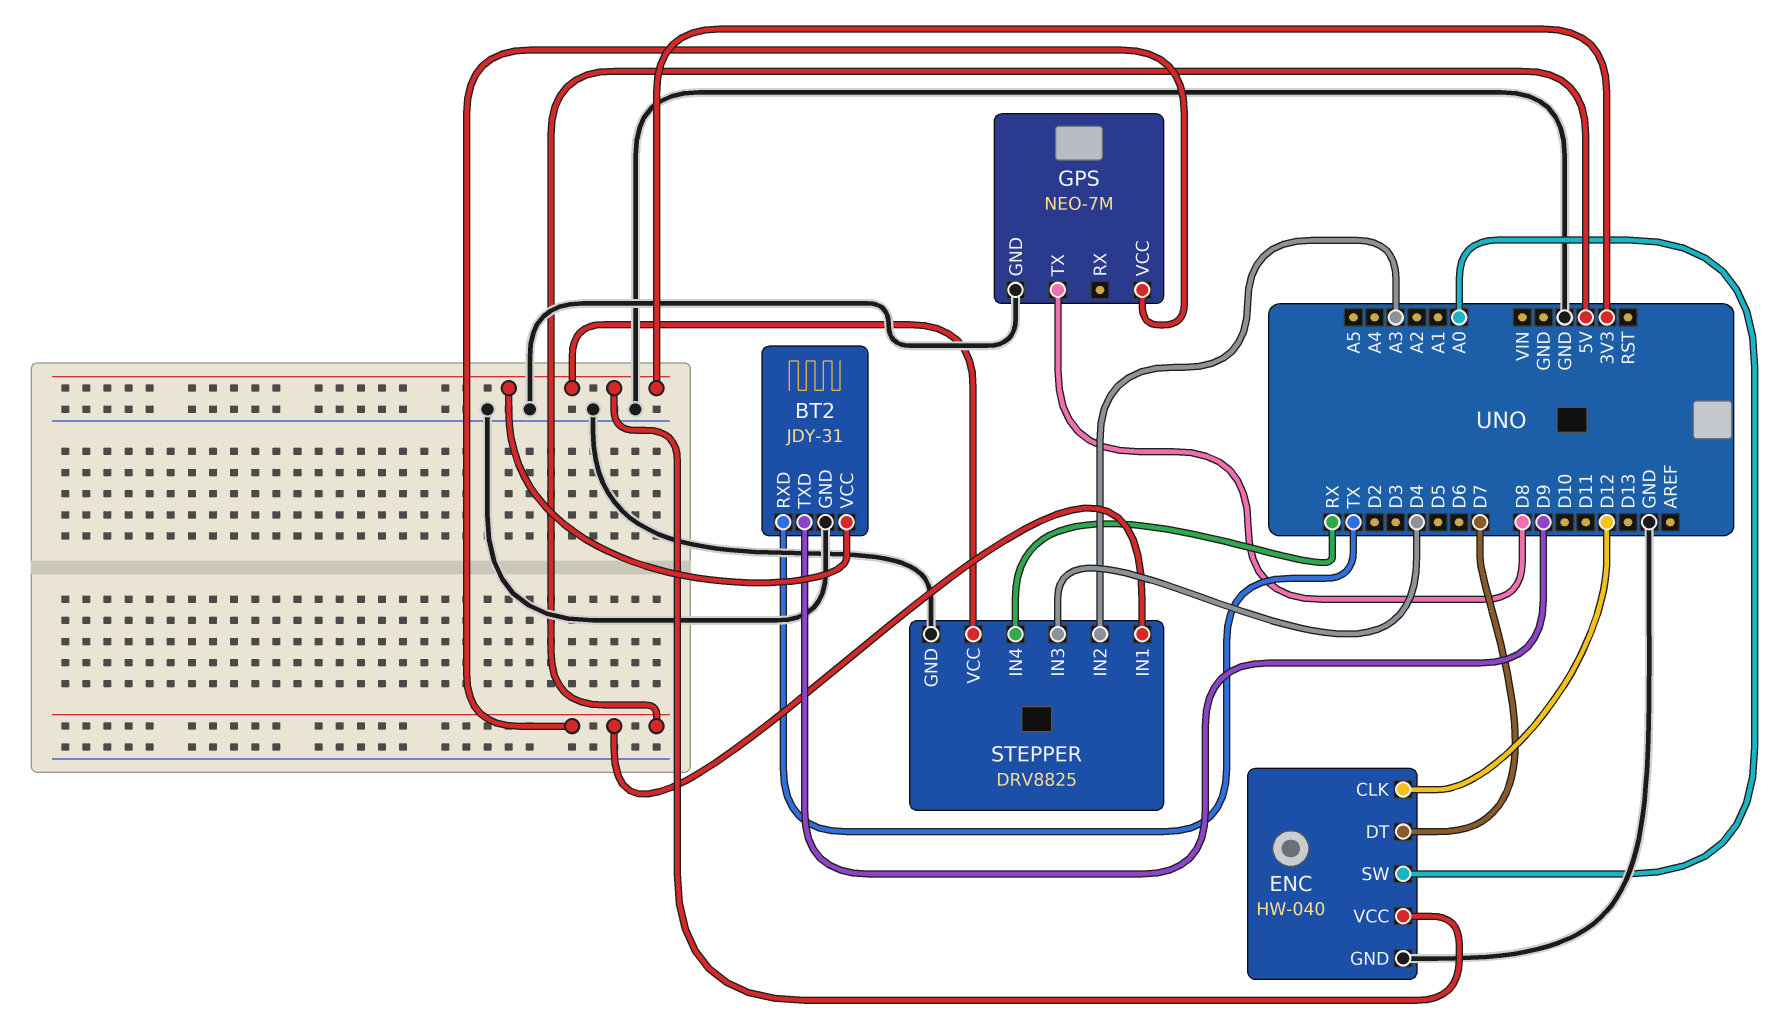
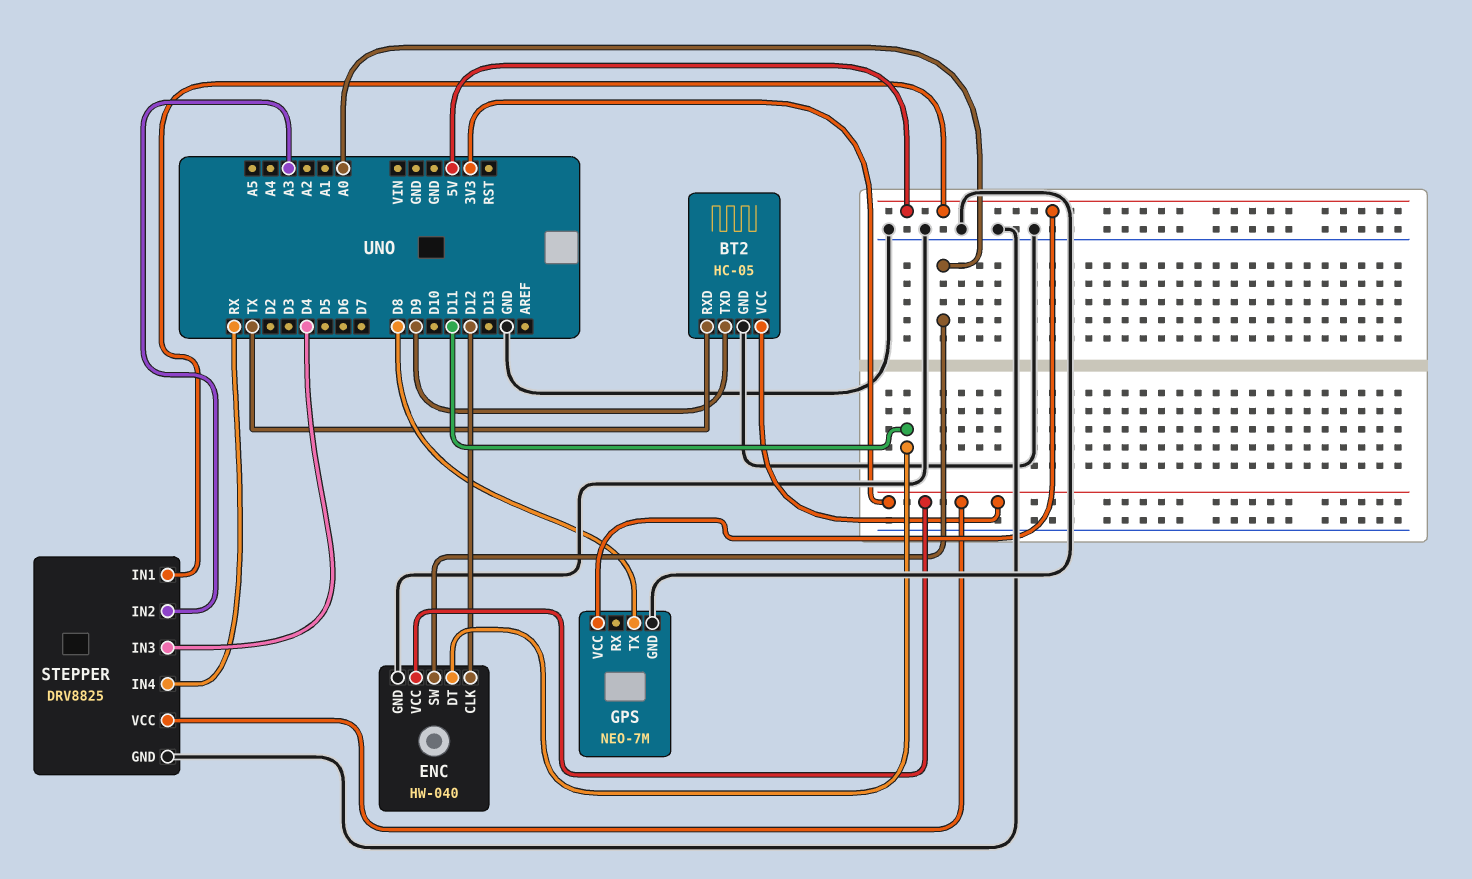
BT2: JDY-31 -> HC-05
ENC pin DT: D7 -> D11

